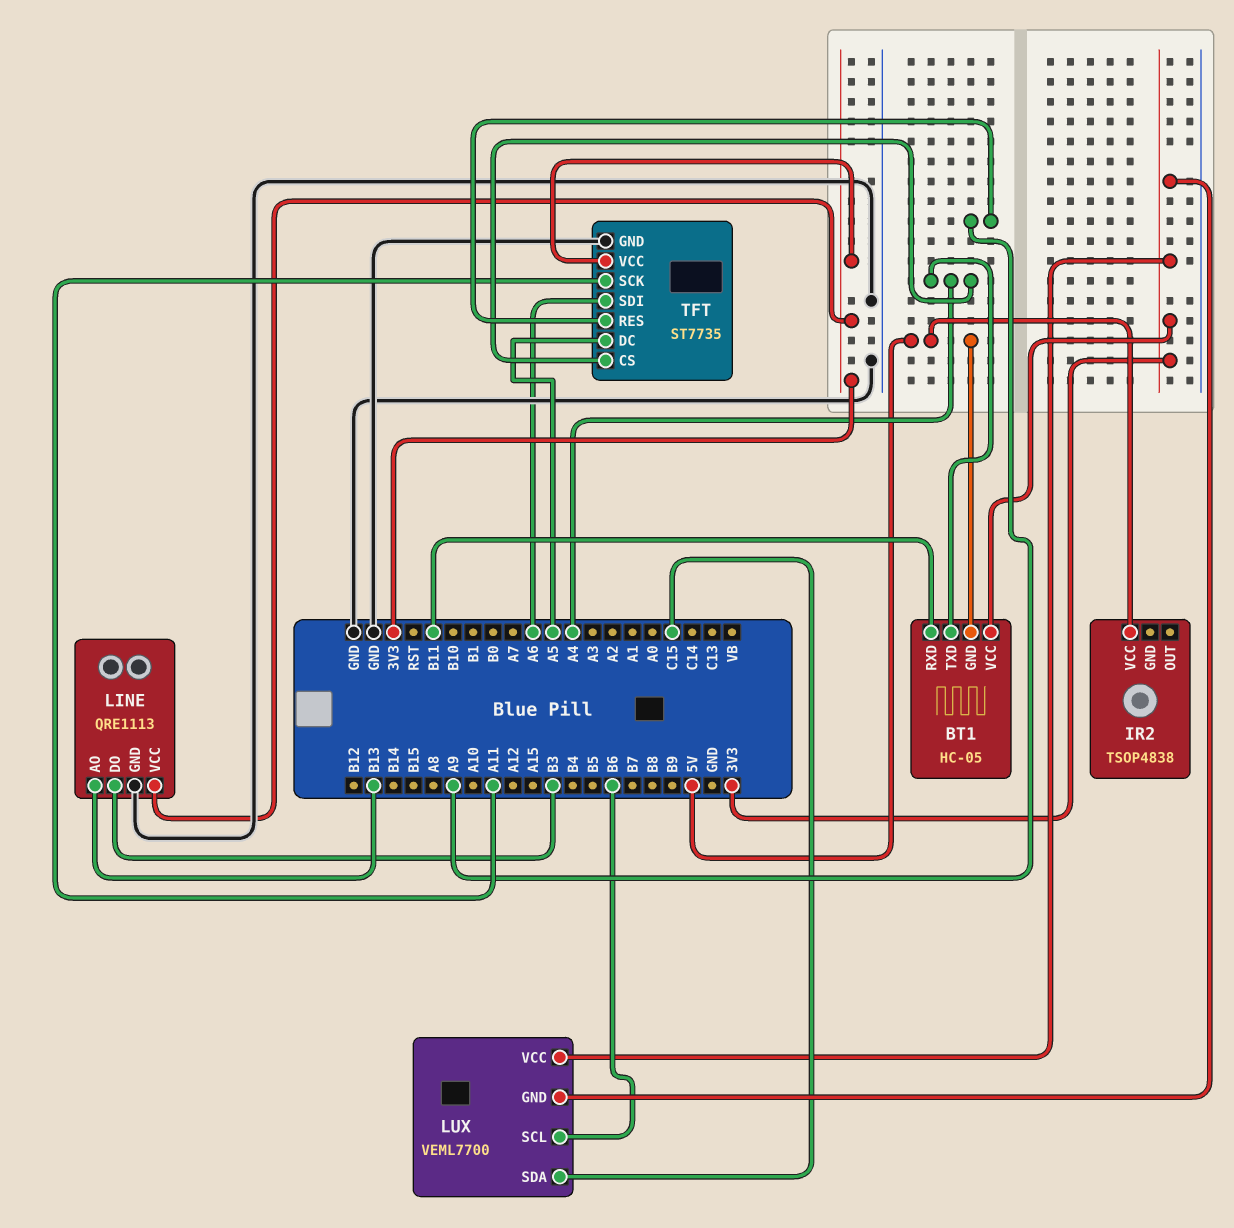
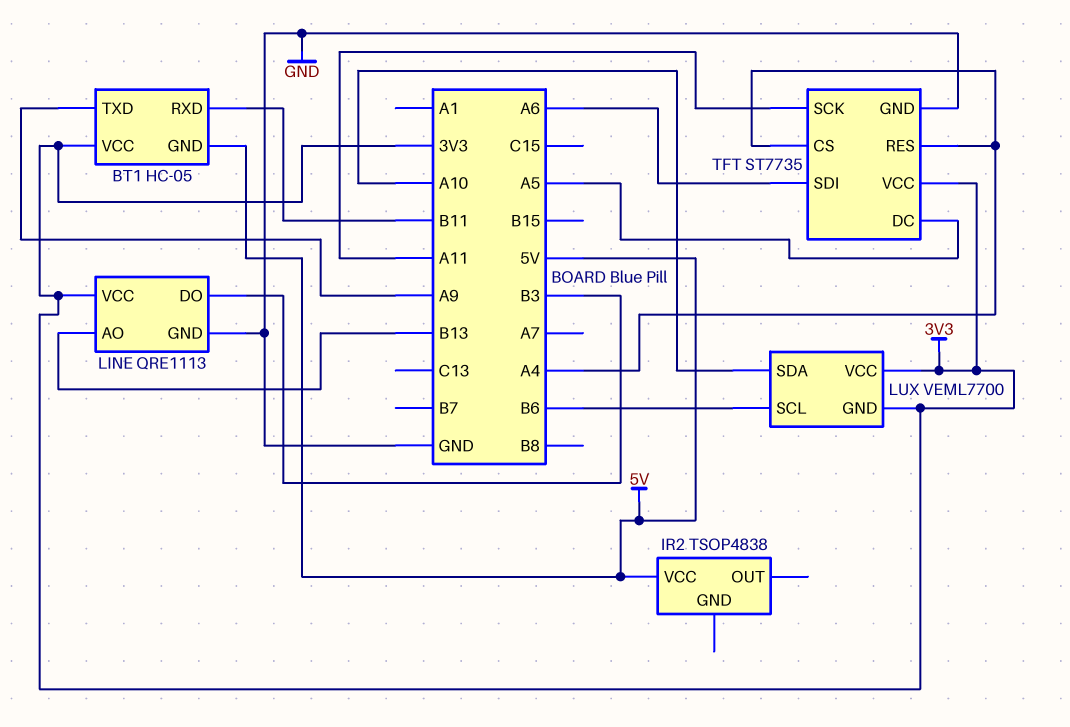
BT1 pin TXD: A4 -> A9
LUX pin SDA: C15 -> A10
TFT pin RES: A9 -> A4

